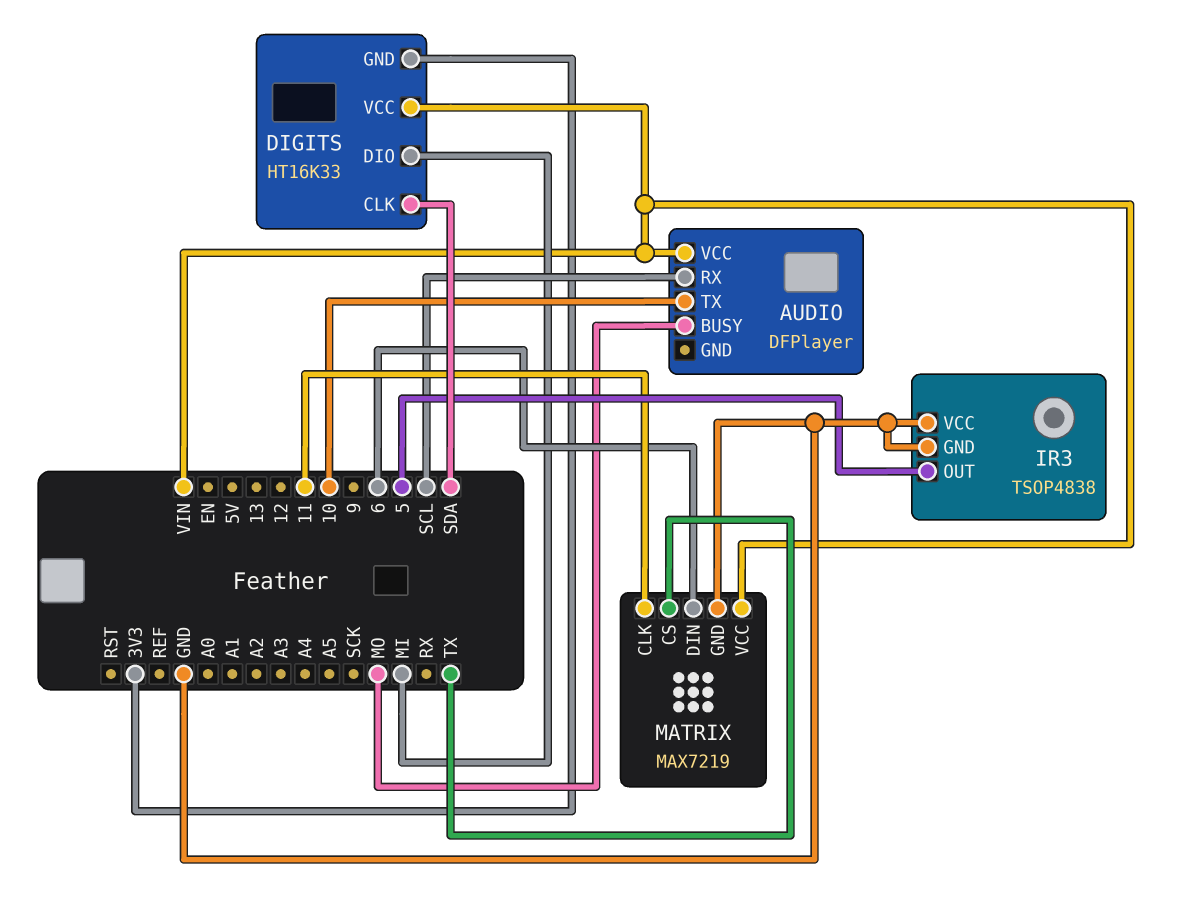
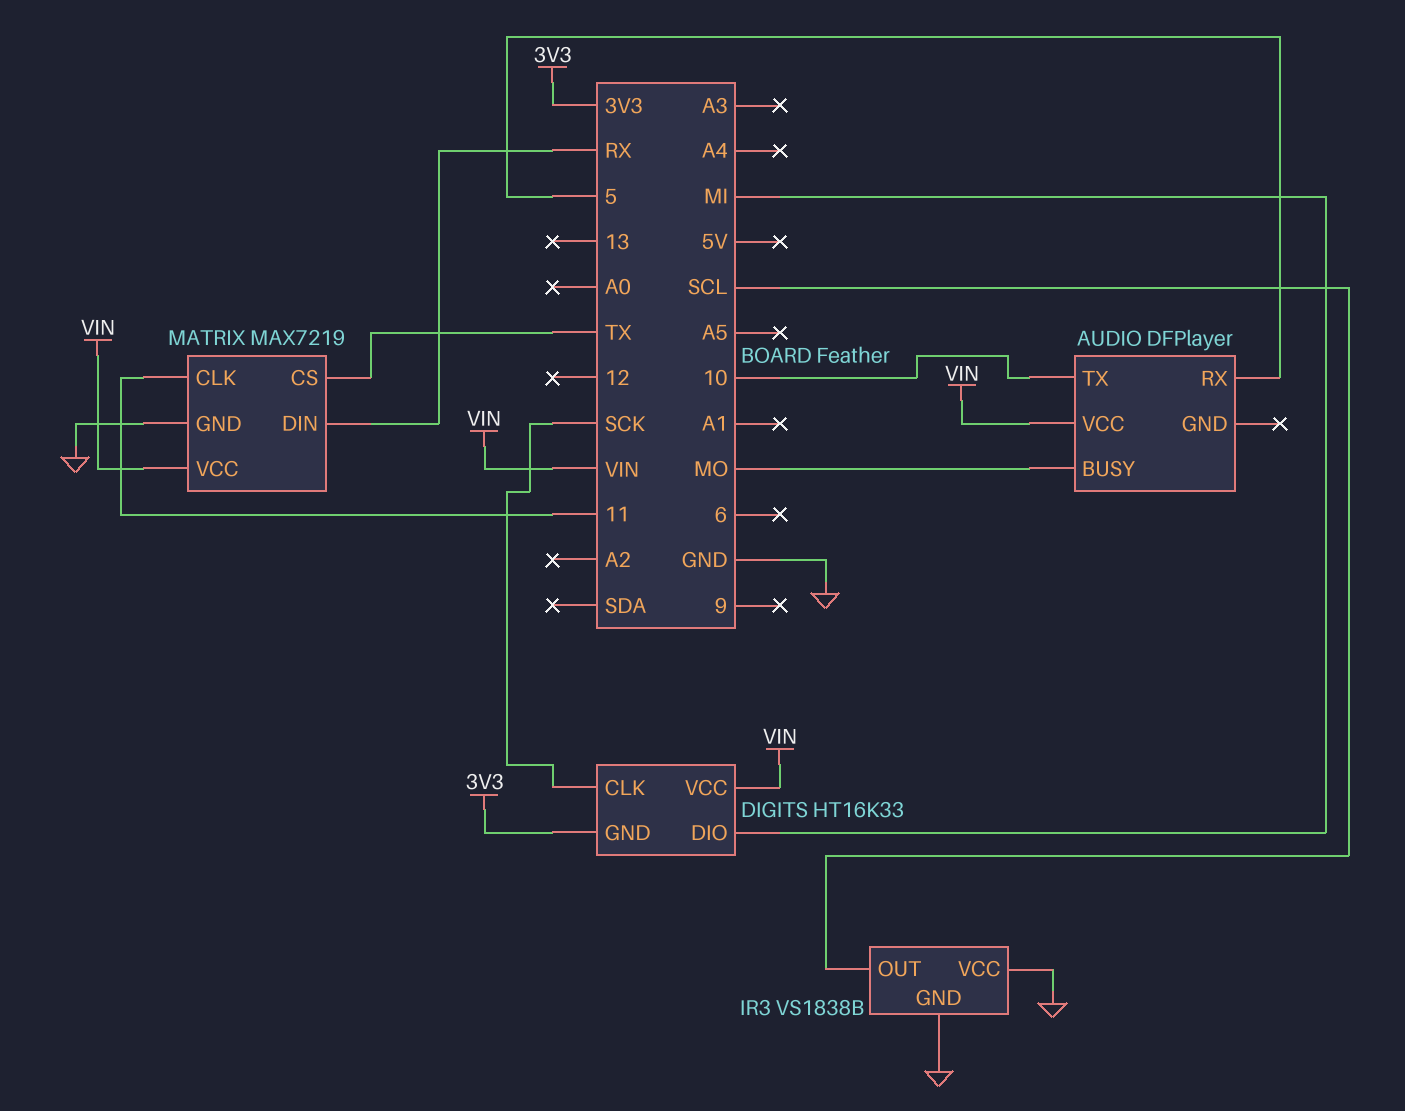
AUDIO pin RX: SCL -> 5
DIGITS pin CLK: SDA -> SCK
IR3: TSOP4838 -> VS1838B
IR3 pin OUT: 5 -> SCL
MATRIX pin DIN: 6 -> RX

